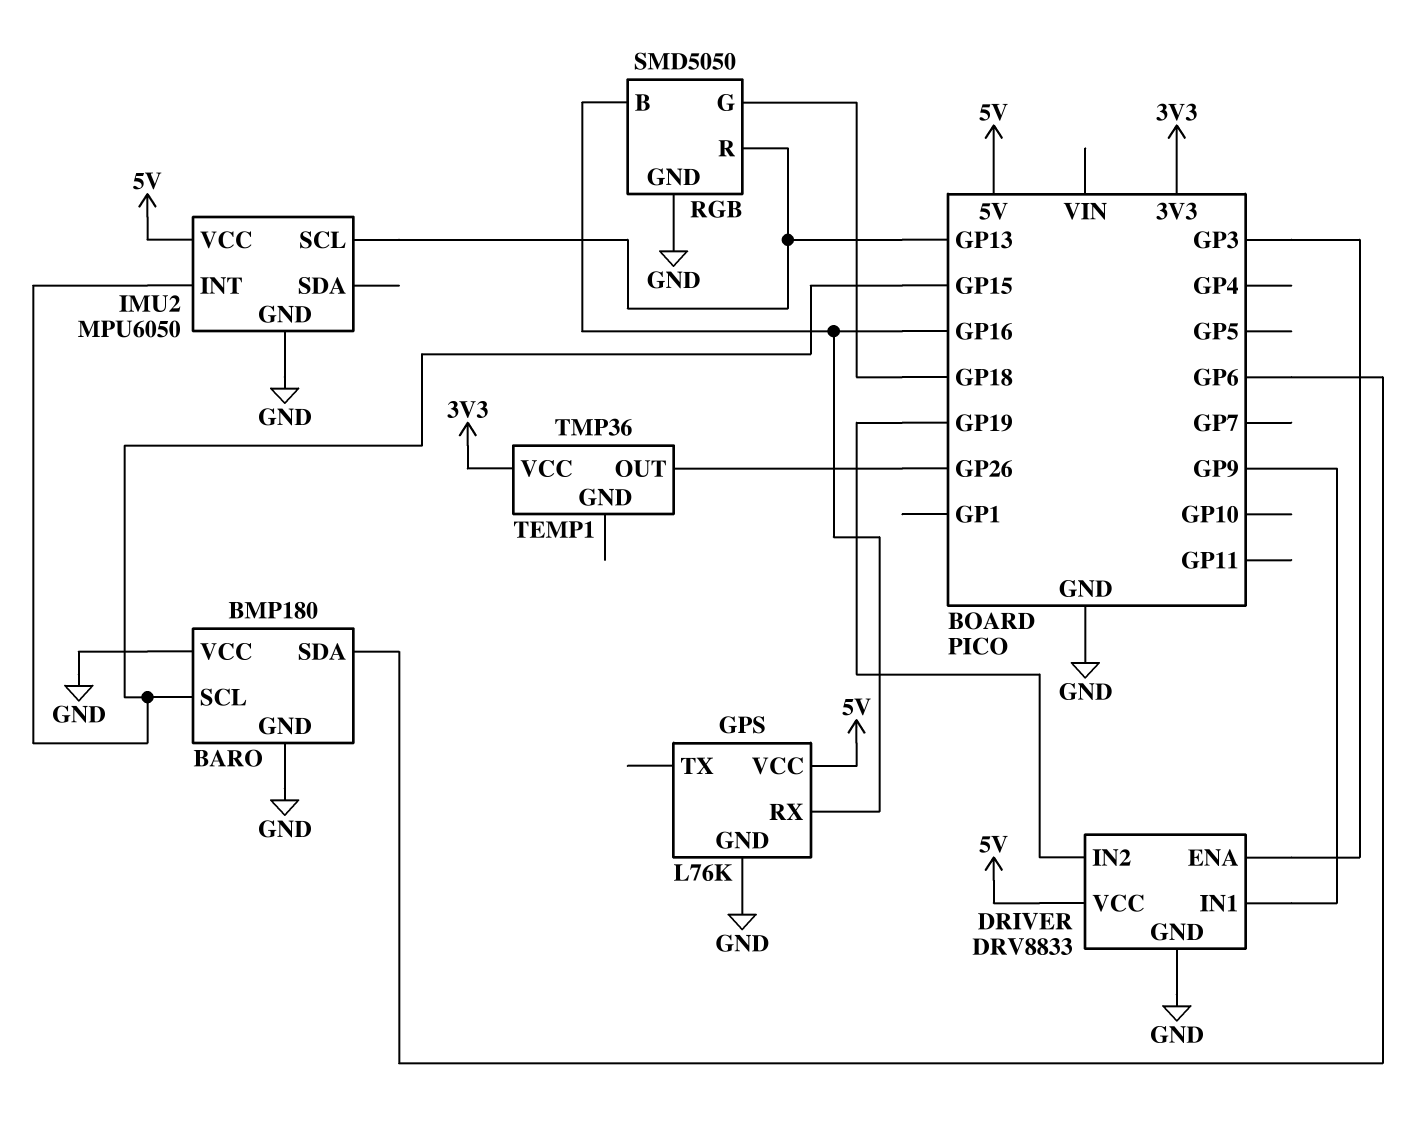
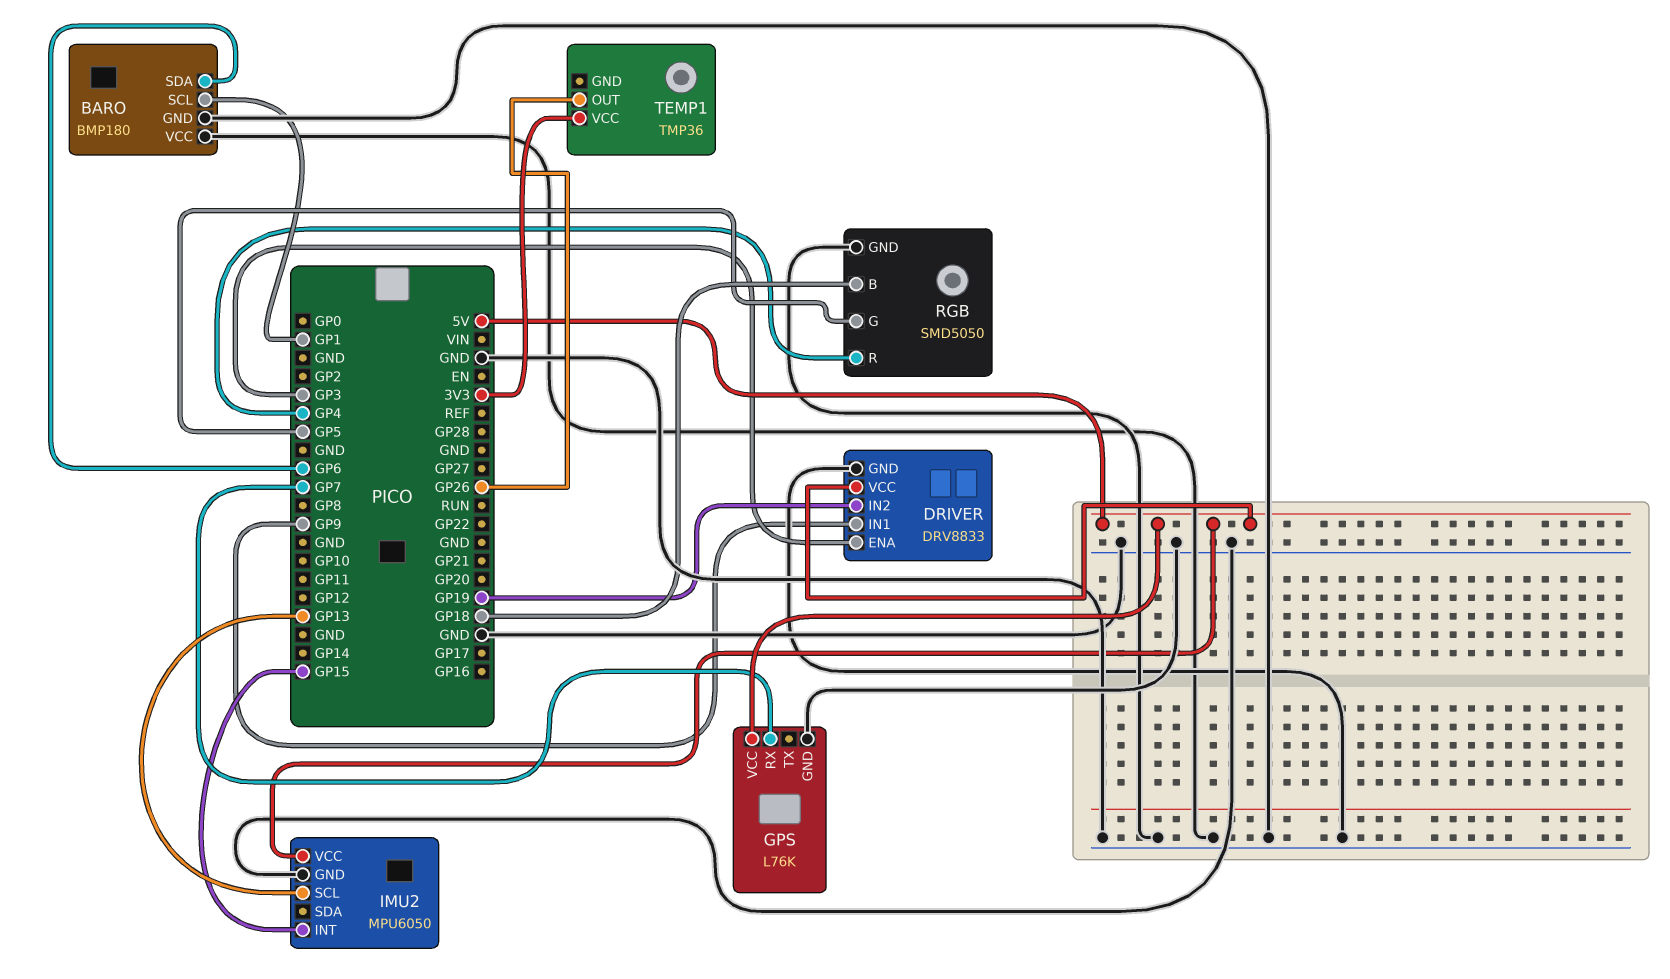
BARO pin SCL: GP15 -> GP1
GPS pin RX: GP16 -> GP7
RGB pin B: GP16 -> GP18
RGB pin G: GP18 -> GP5
RGB pin R: GP13 -> GP4

